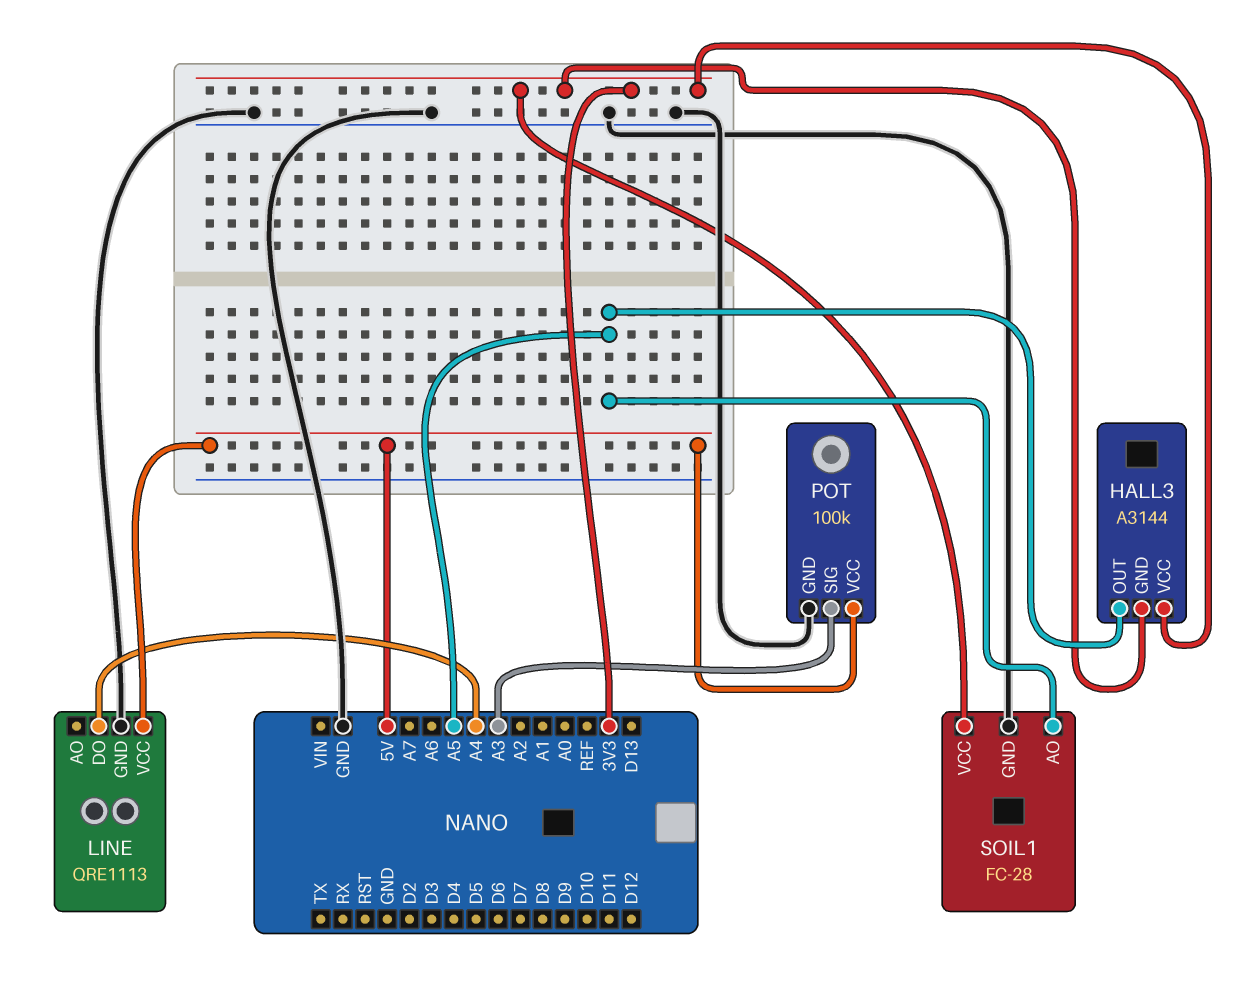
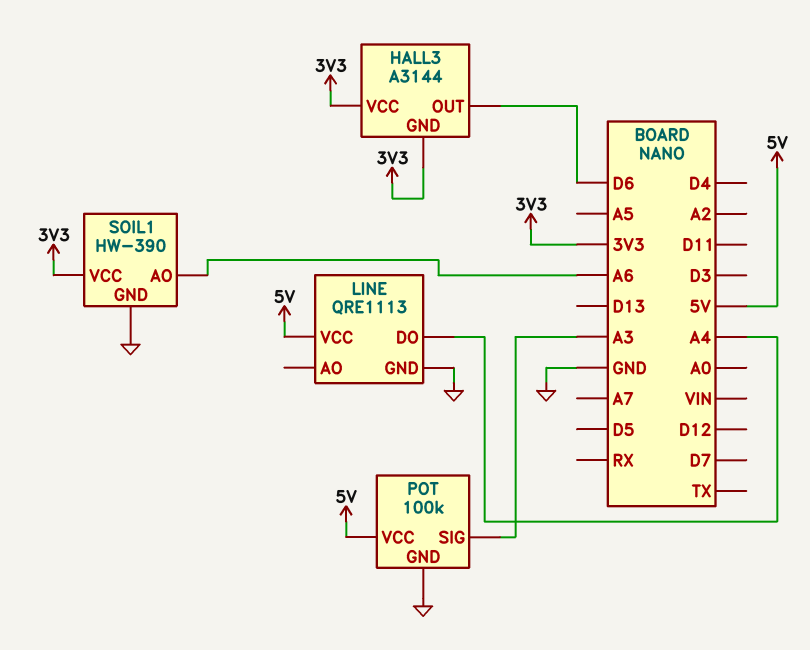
HALL3 pin OUT: A5 -> D6
SOIL1: FC-28 -> HW-390
SOIL1 pin AO: A5 -> A6

